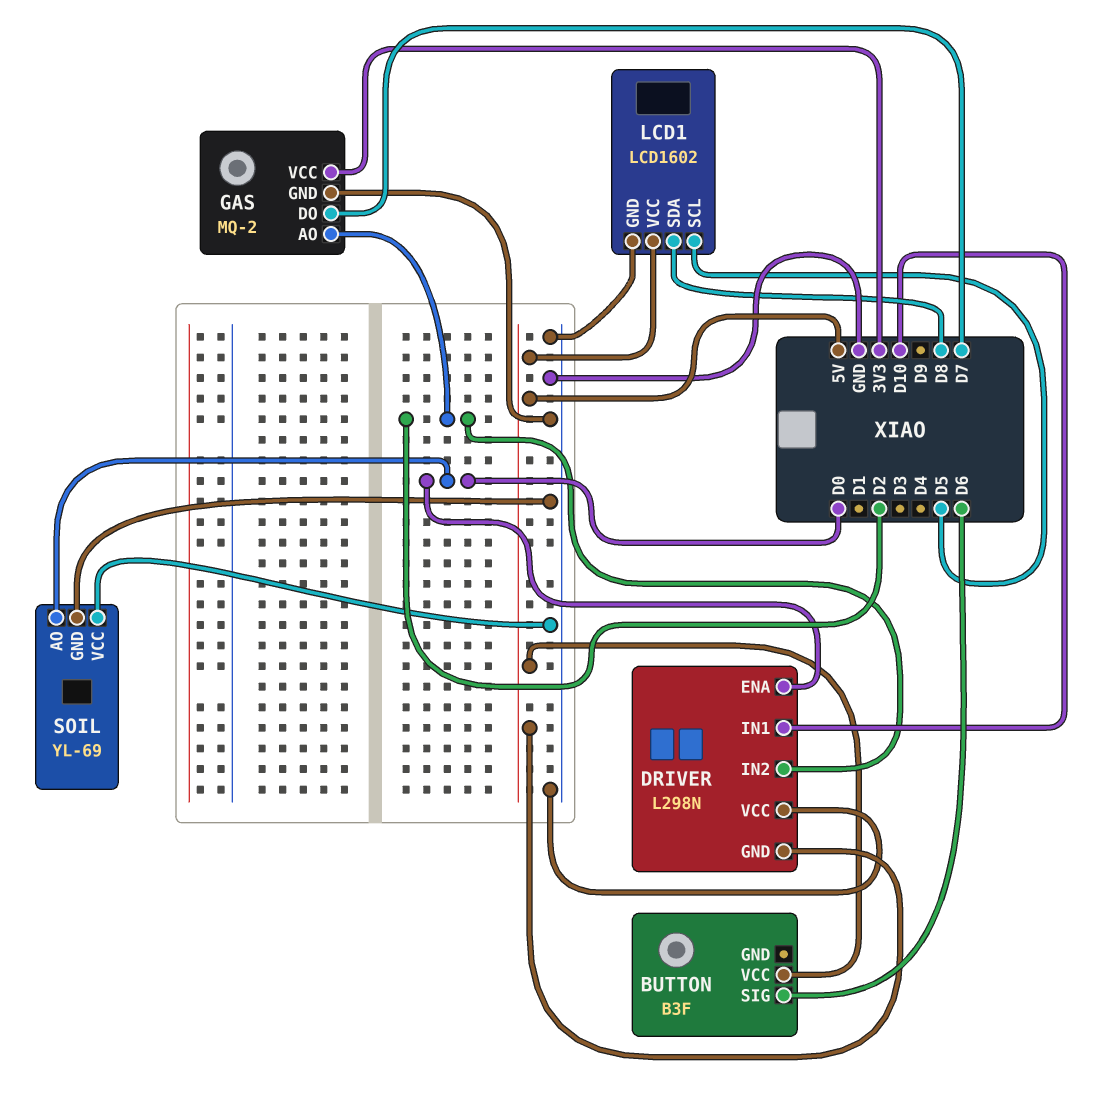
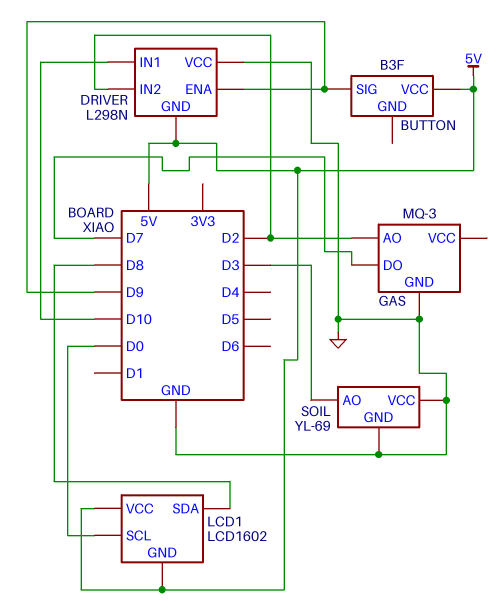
BUTTON pin SIG: D6 -> D9
DRIVER pin ENA: D0 -> D9
GAS: MQ-2 -> MQ-3
GAS pin VCC: 3V3 -> none
LCD1 pin GND: GND -> 5V
LCD1 pin SCL: D5 -> D0
SOIL pin AO: D0 -> D3

